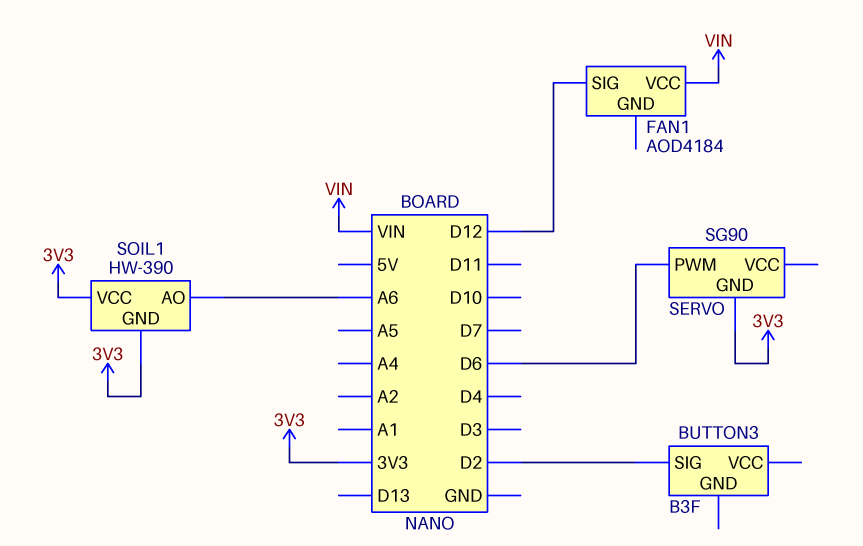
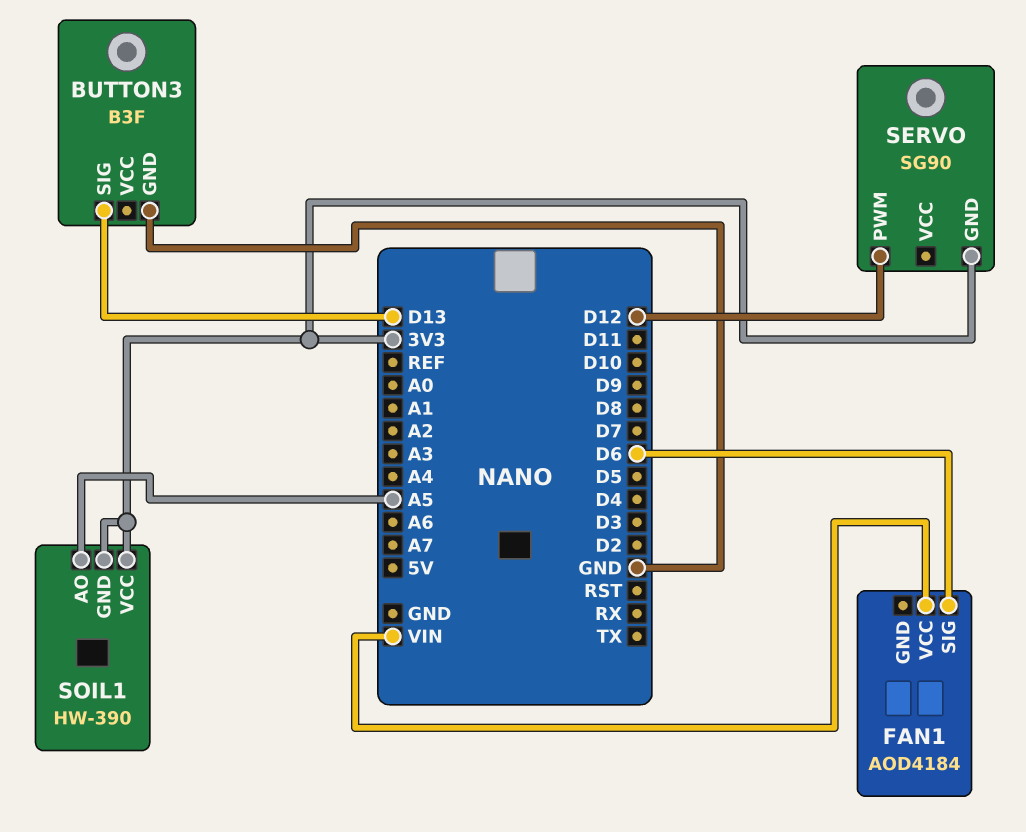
BUTTON3 pin GND: none -> GND
BUTTON3 pin SIG: D2 -> D13
FAN1 pin SIG: D12 -> D6
SERVO pin PWM: D6 -> D12
SOIL1 pin AO: A6 -> A5

